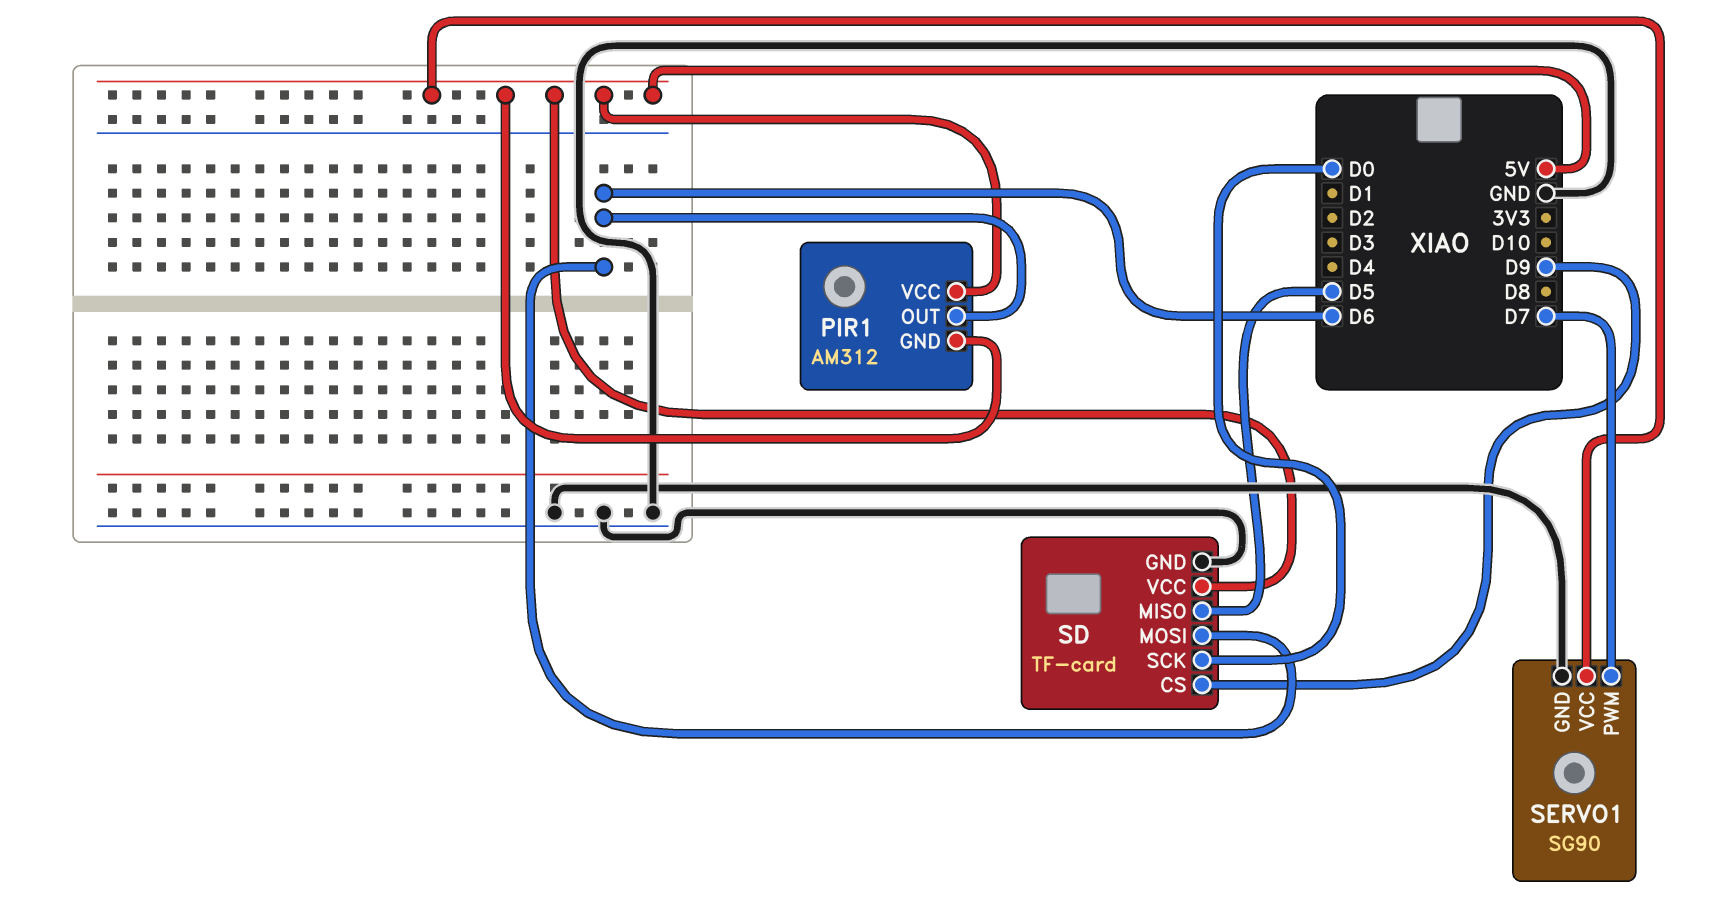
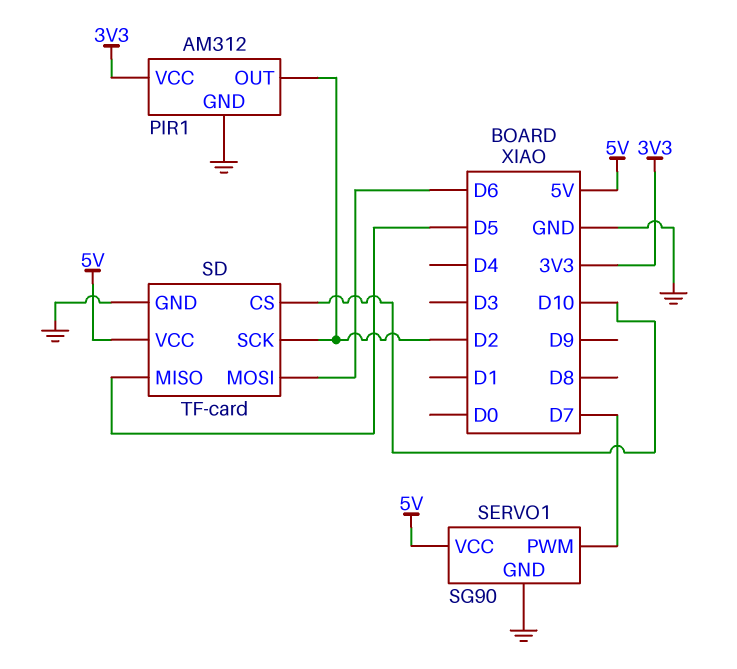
PIR1 pin GND: 5V -> GND
PIR1 pin OUT: D6 -> D2
PIR1 pin VCC: 5V -> 3V3
SD pin CS: D9 -> D10
SD pin SCK: D0 -> D2

